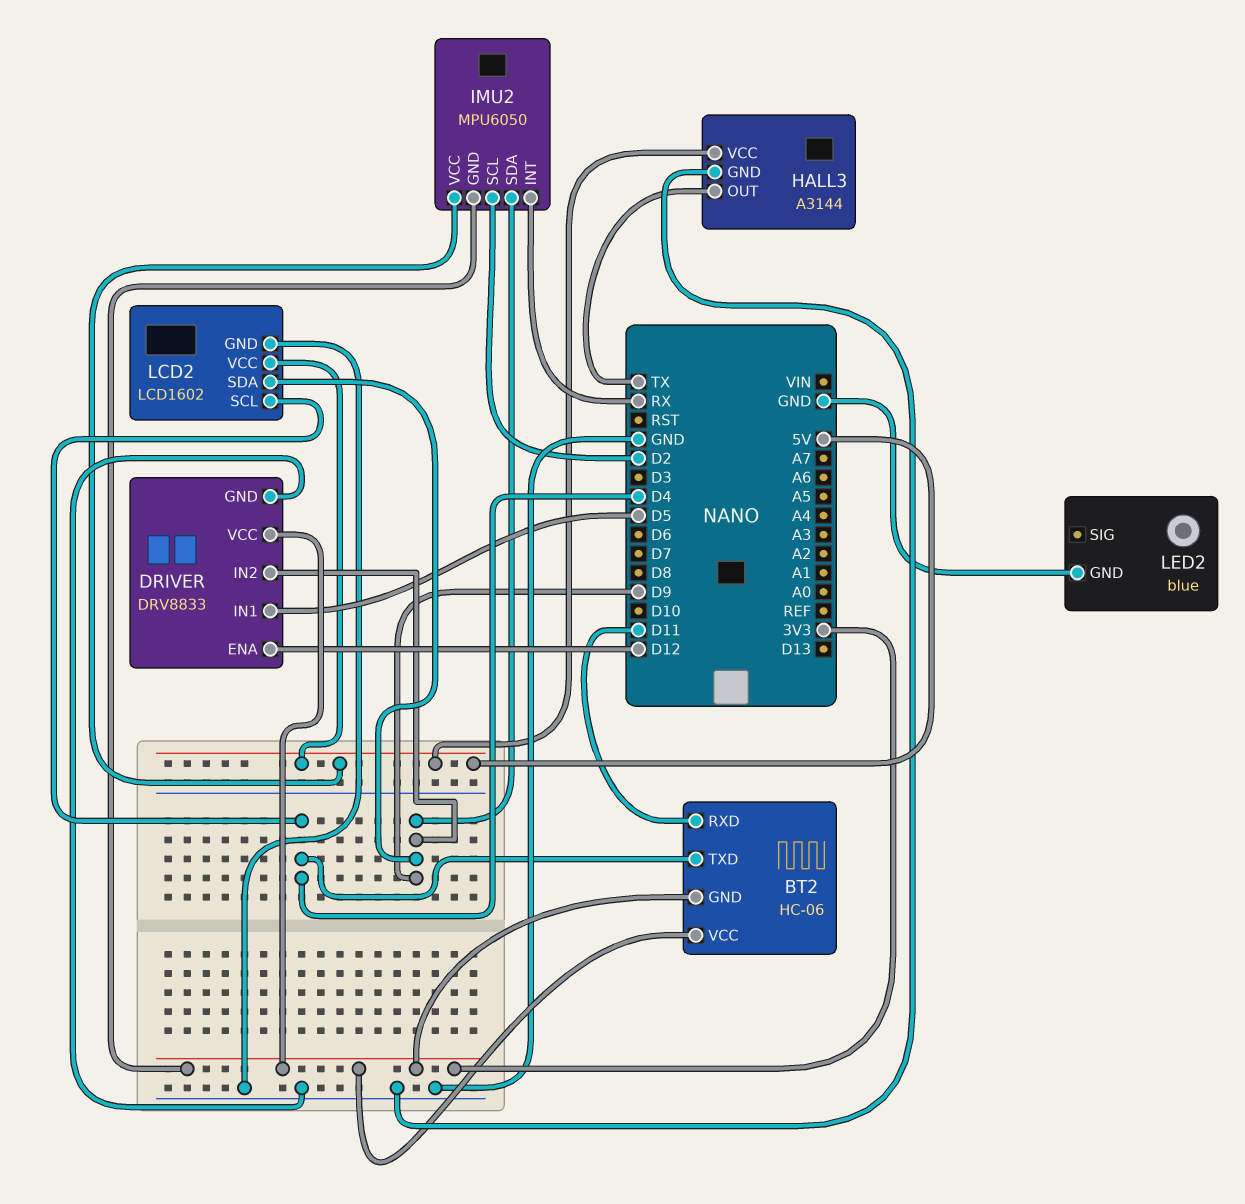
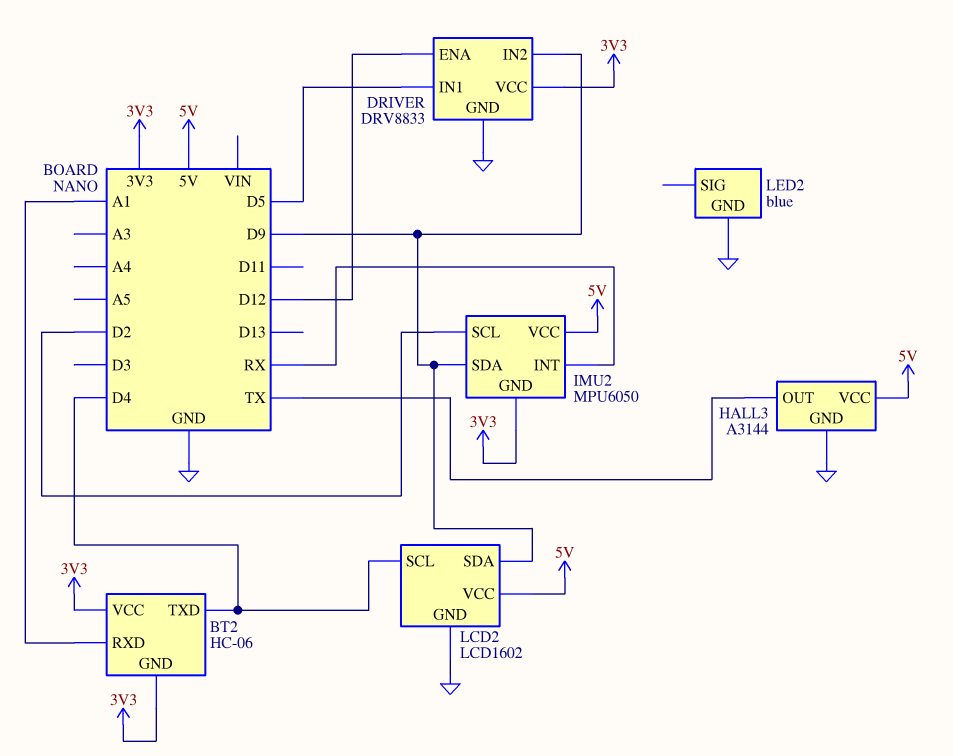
BT2 pin RXD: D11 -> A1

